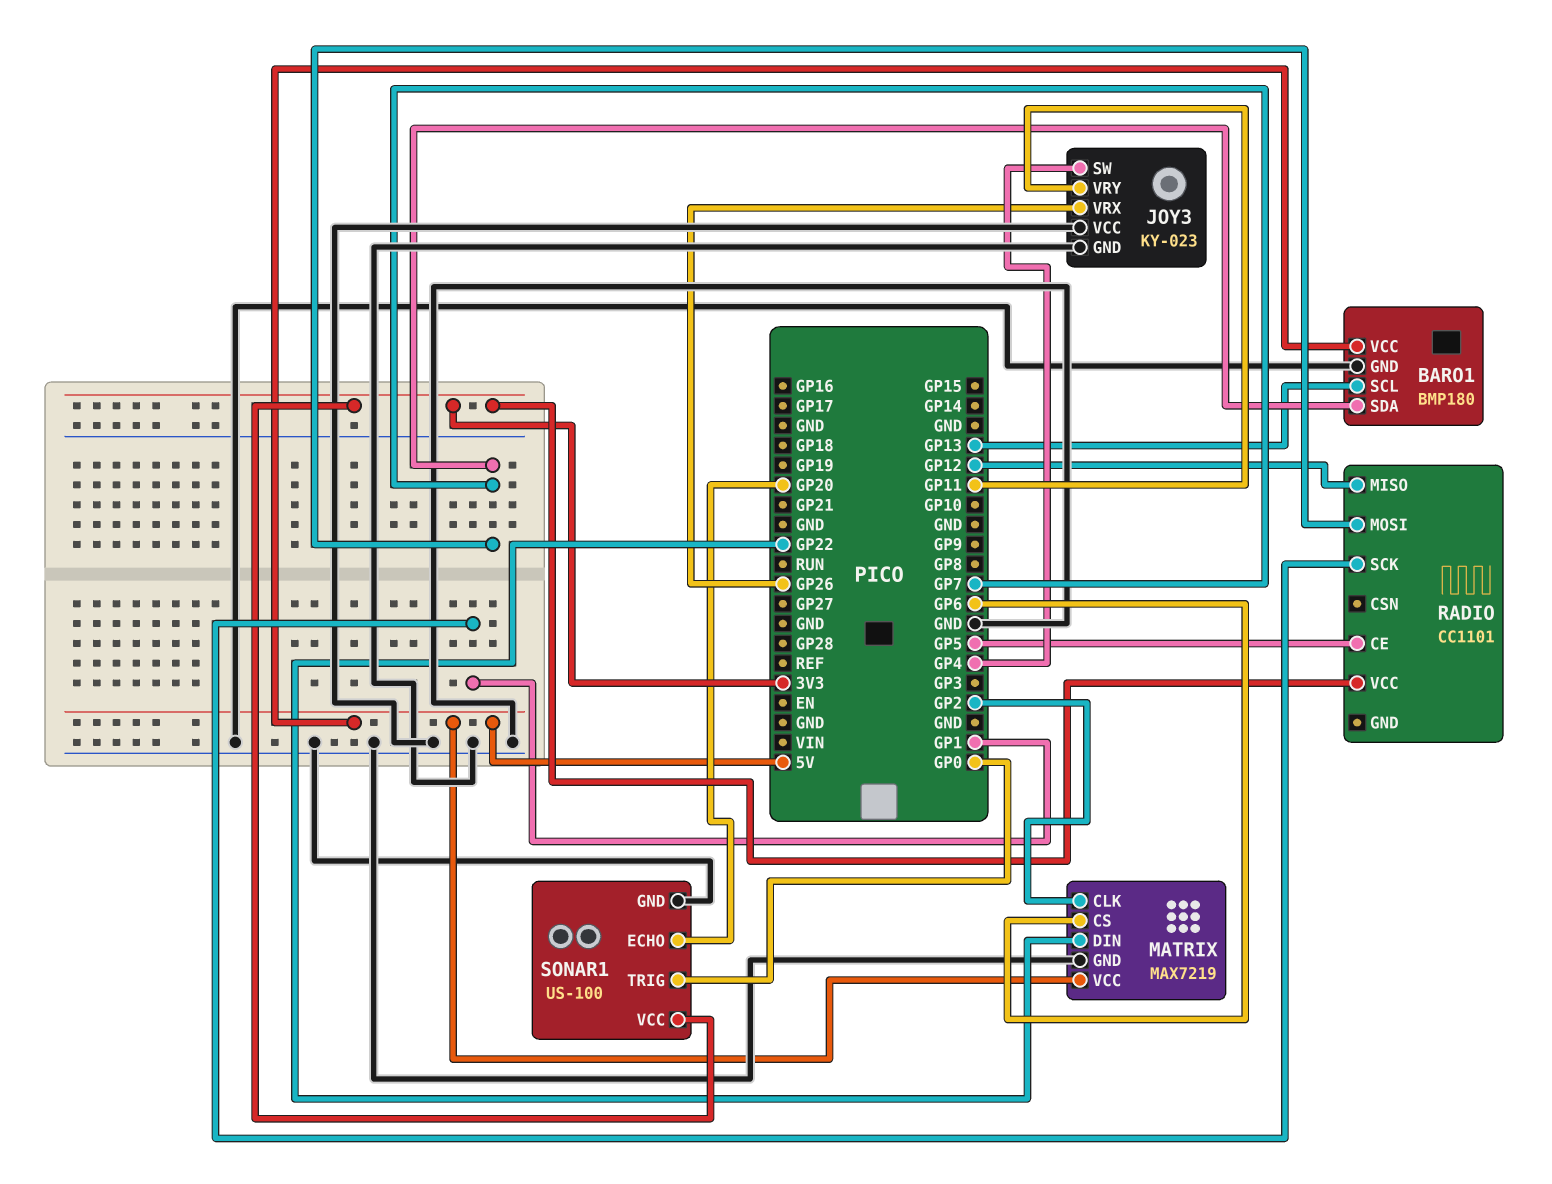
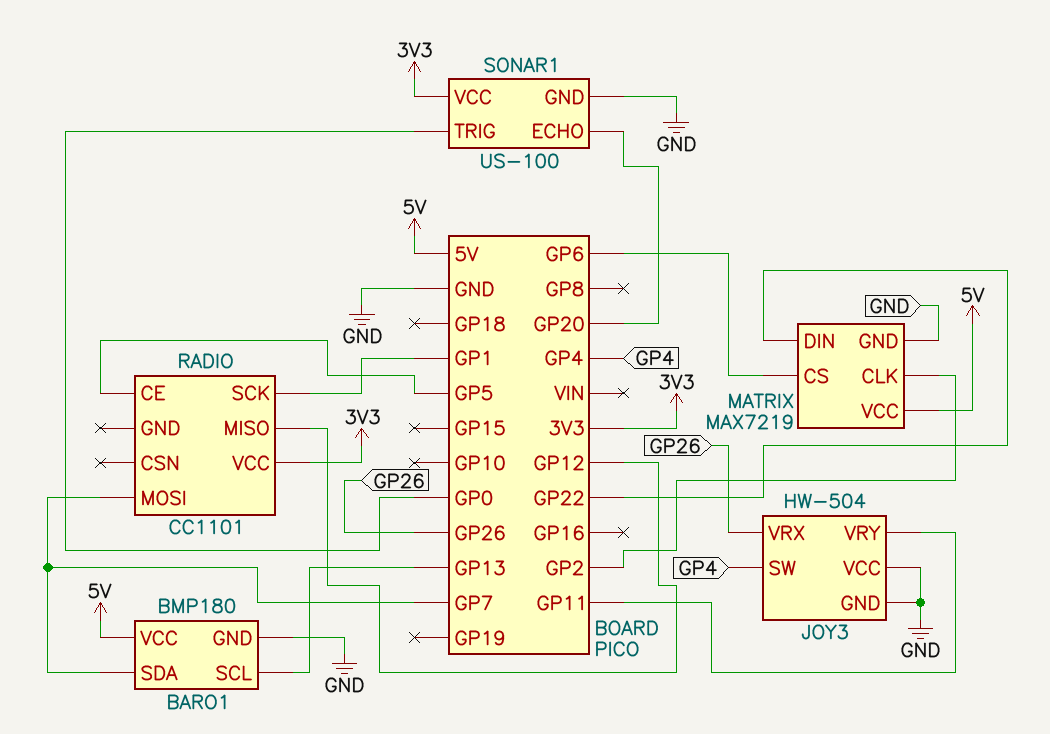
JOY3: KY-023 -> HW-504

